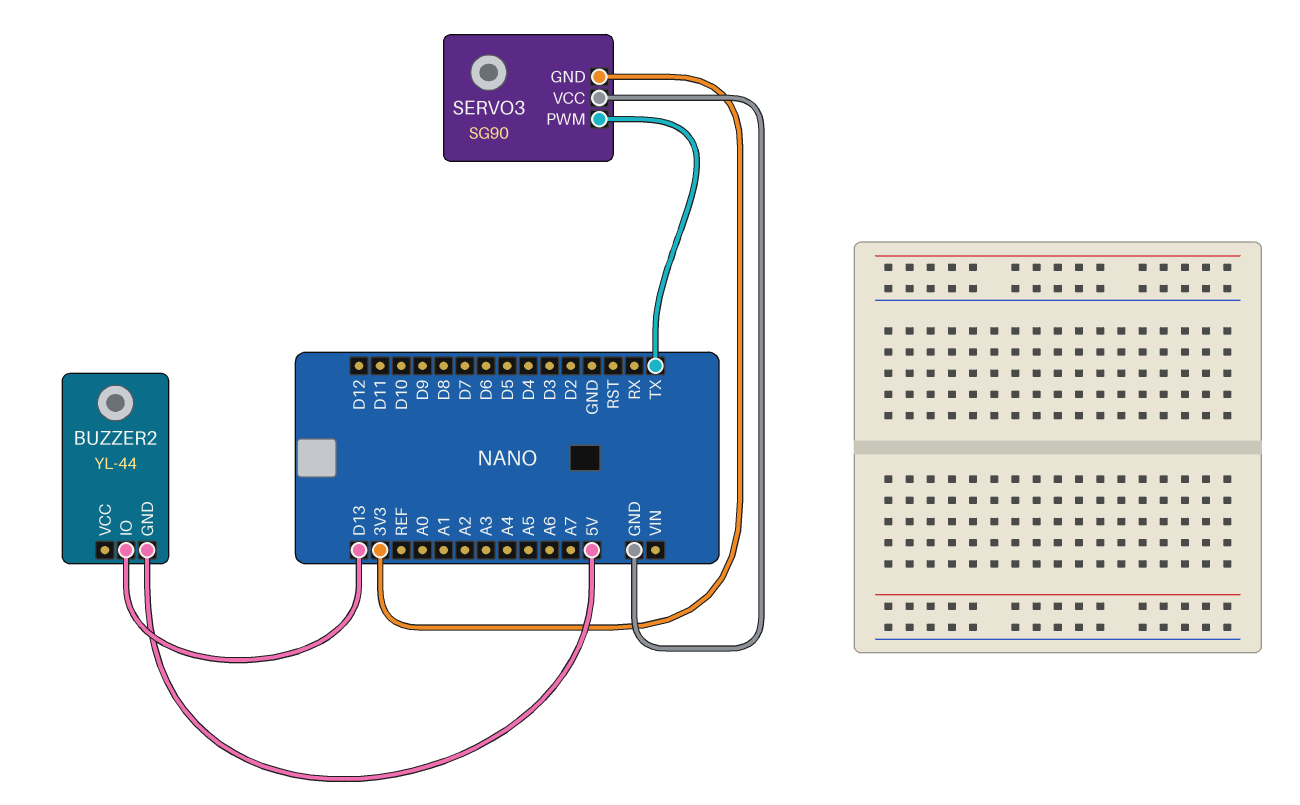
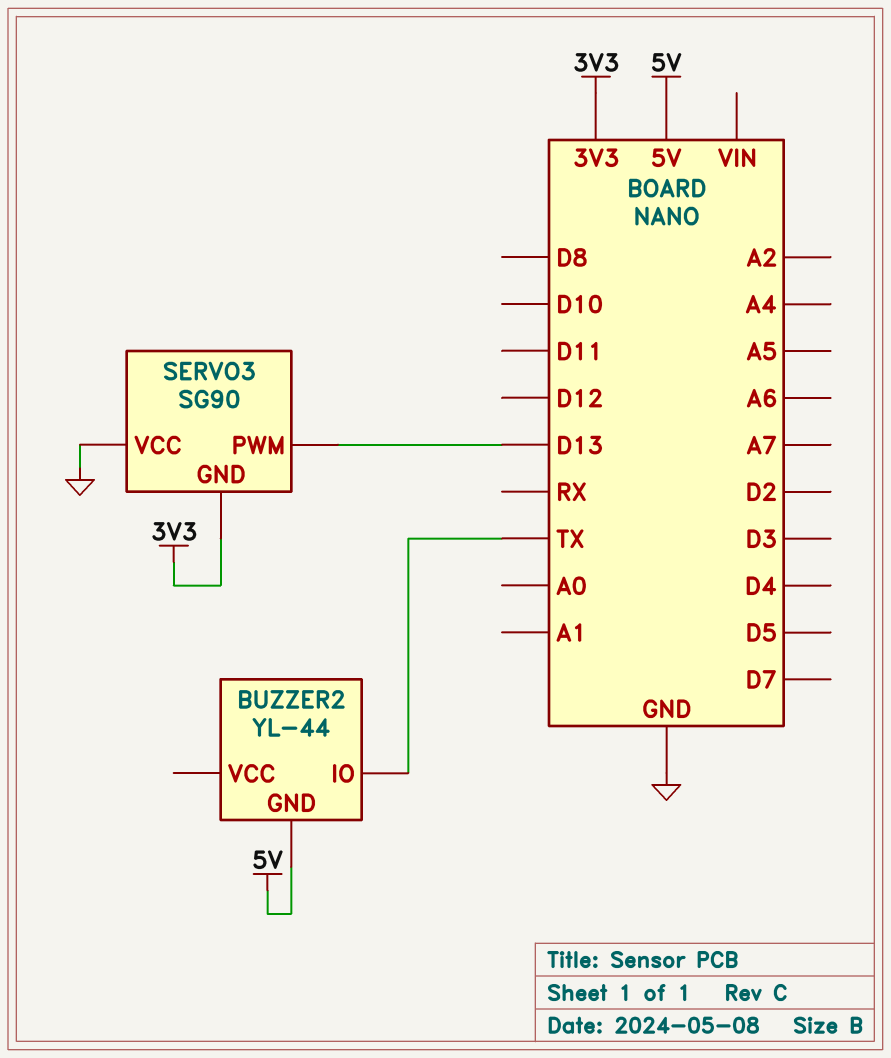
BUZZER2 pin IO: D13 -> TX
SERVO3 pin PWM: TX -> D13

